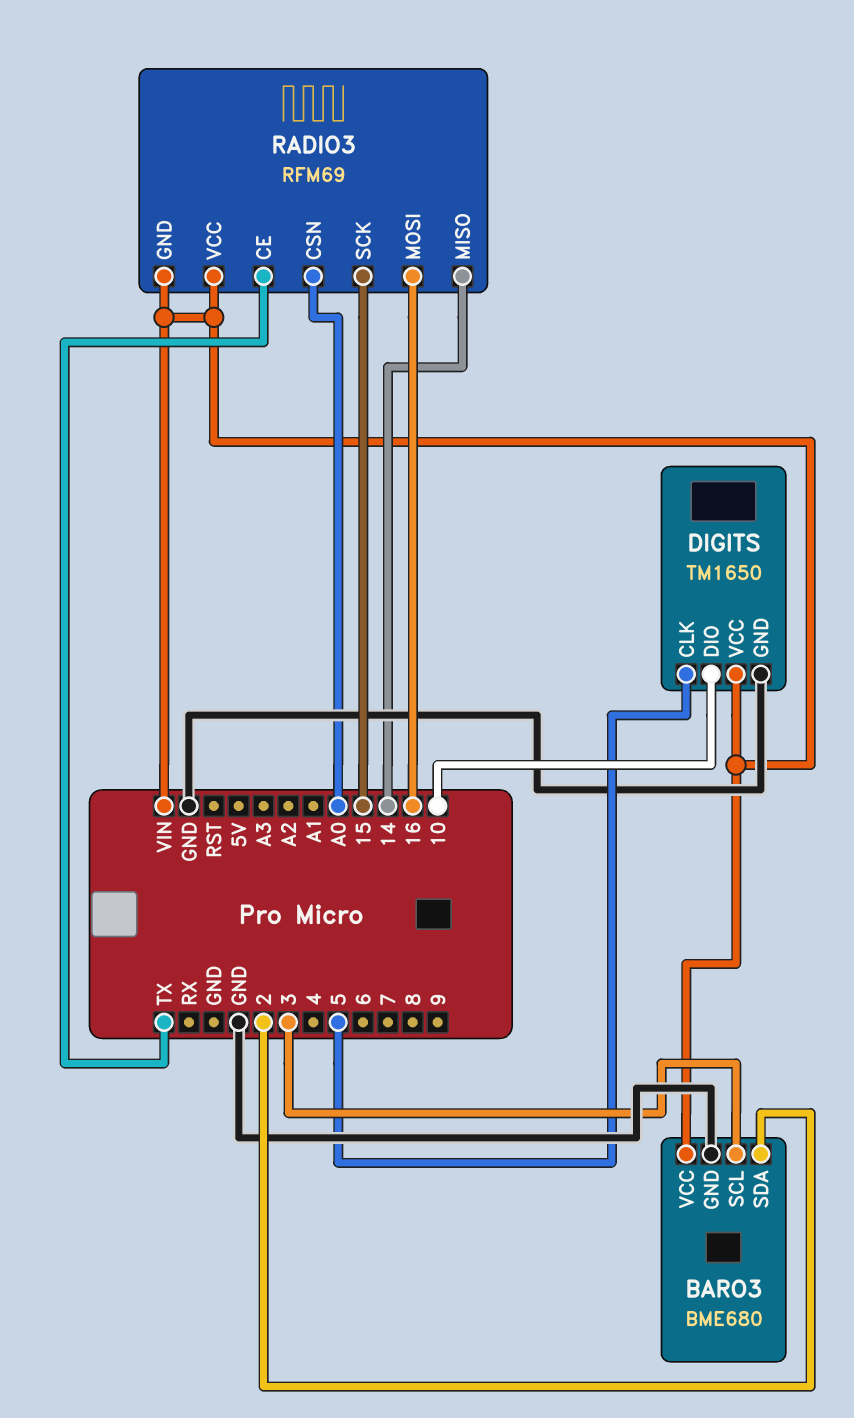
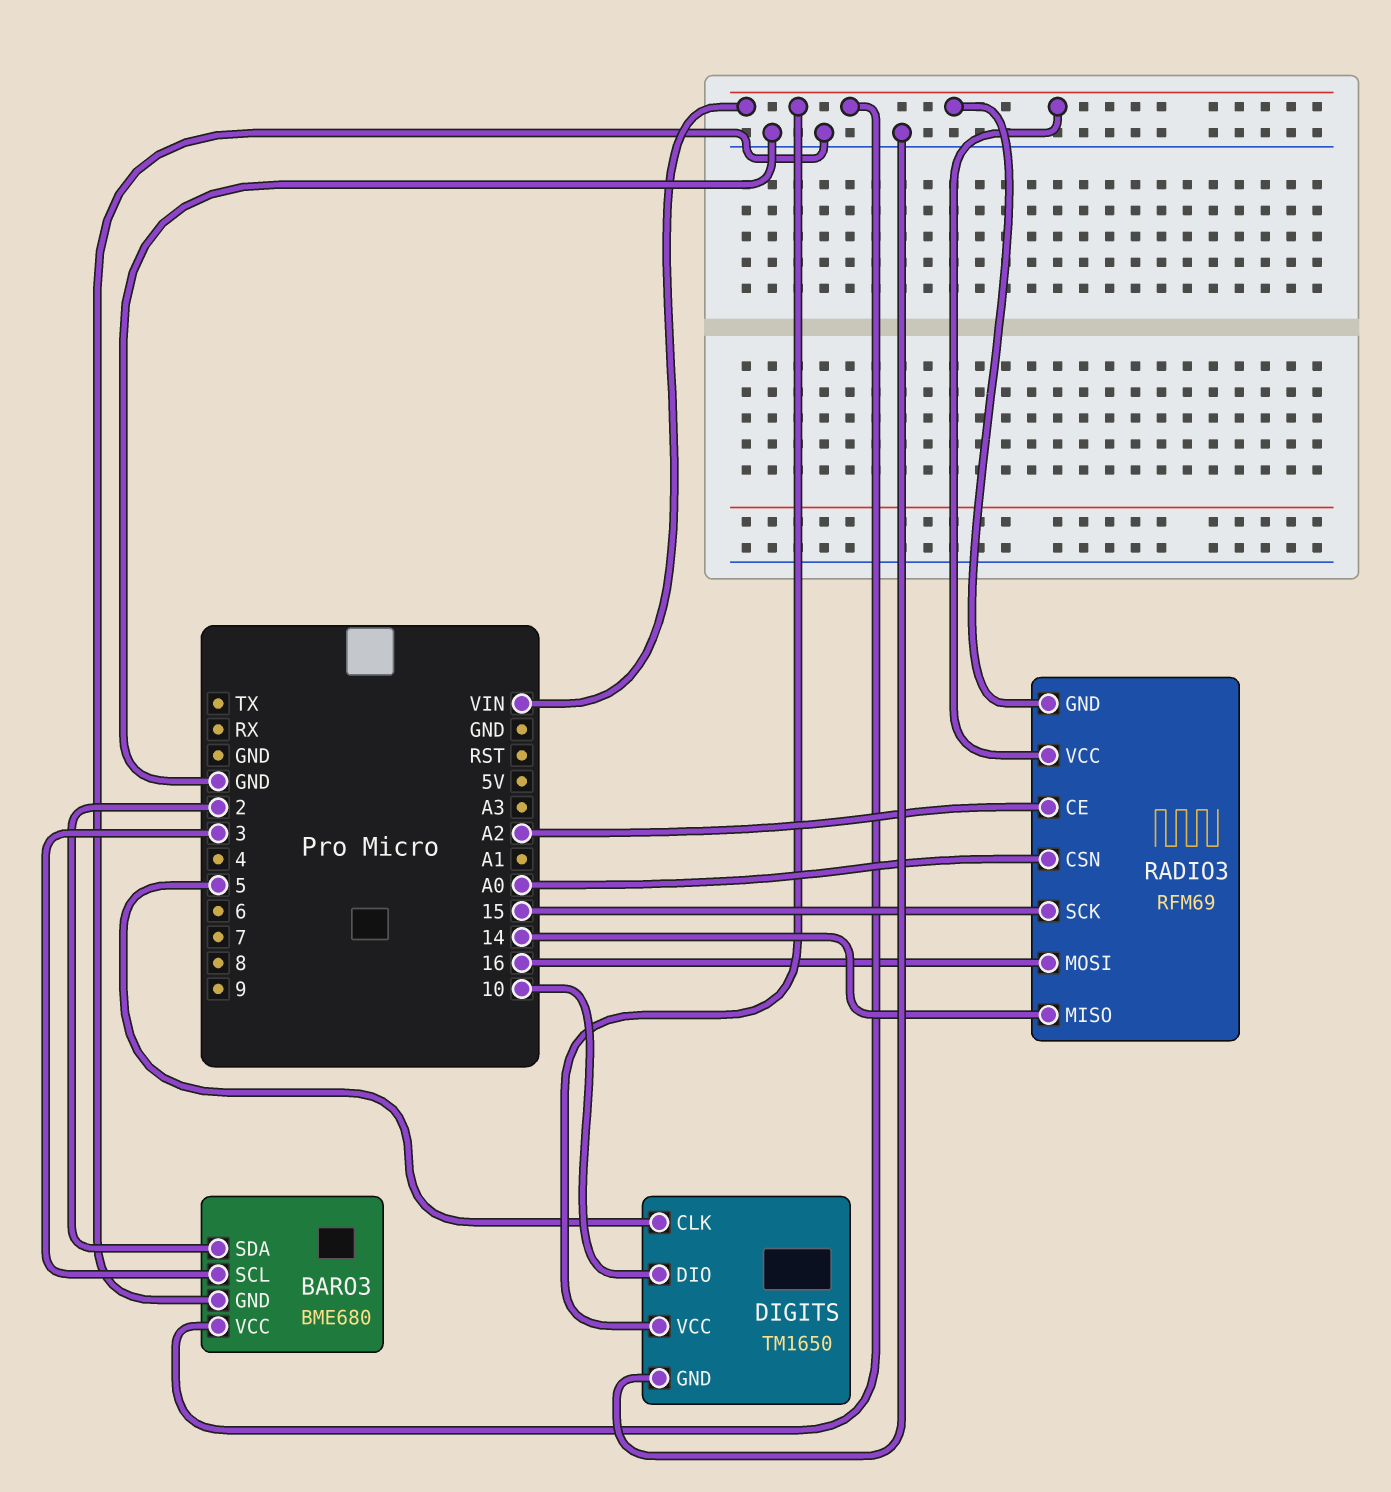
RADIO3 pin CE: TX -> A2

